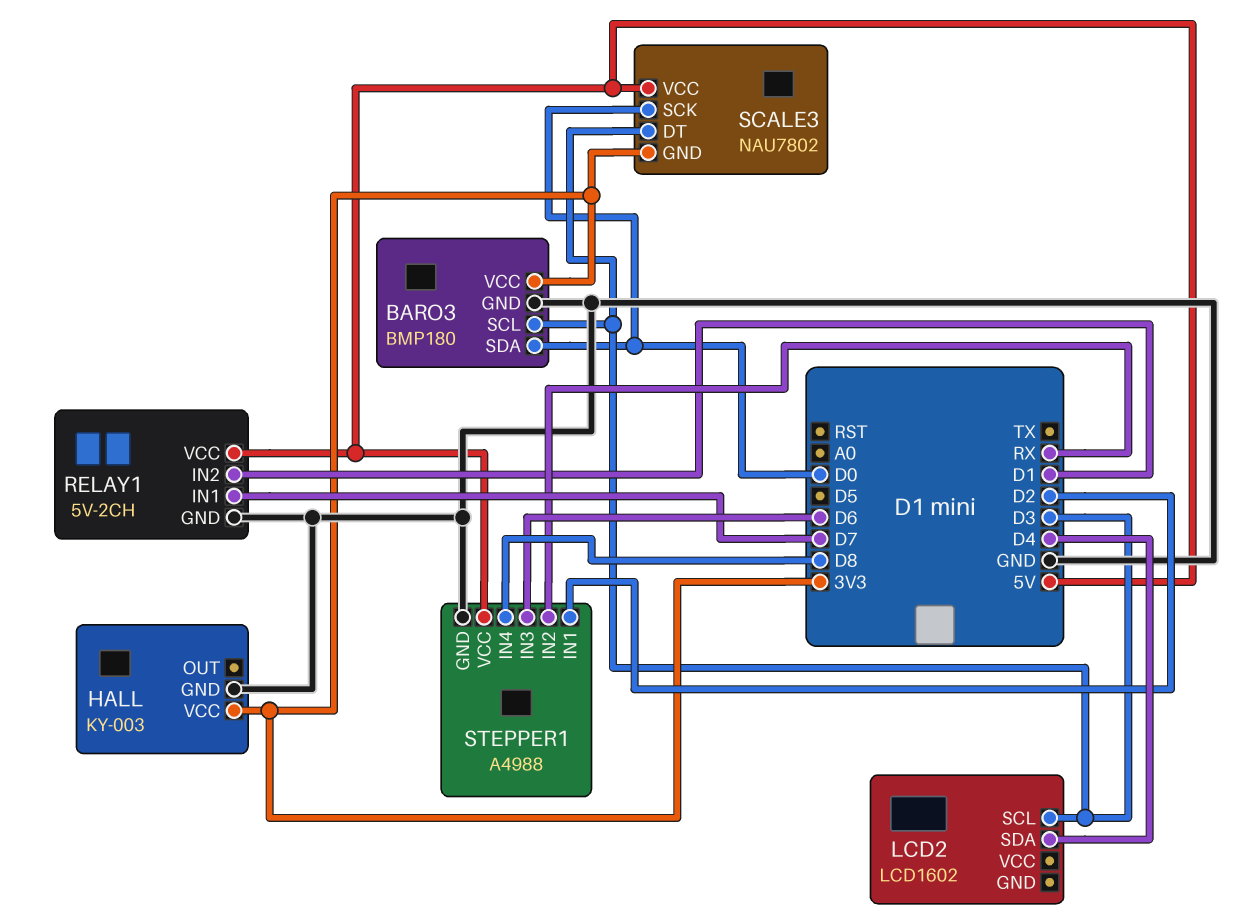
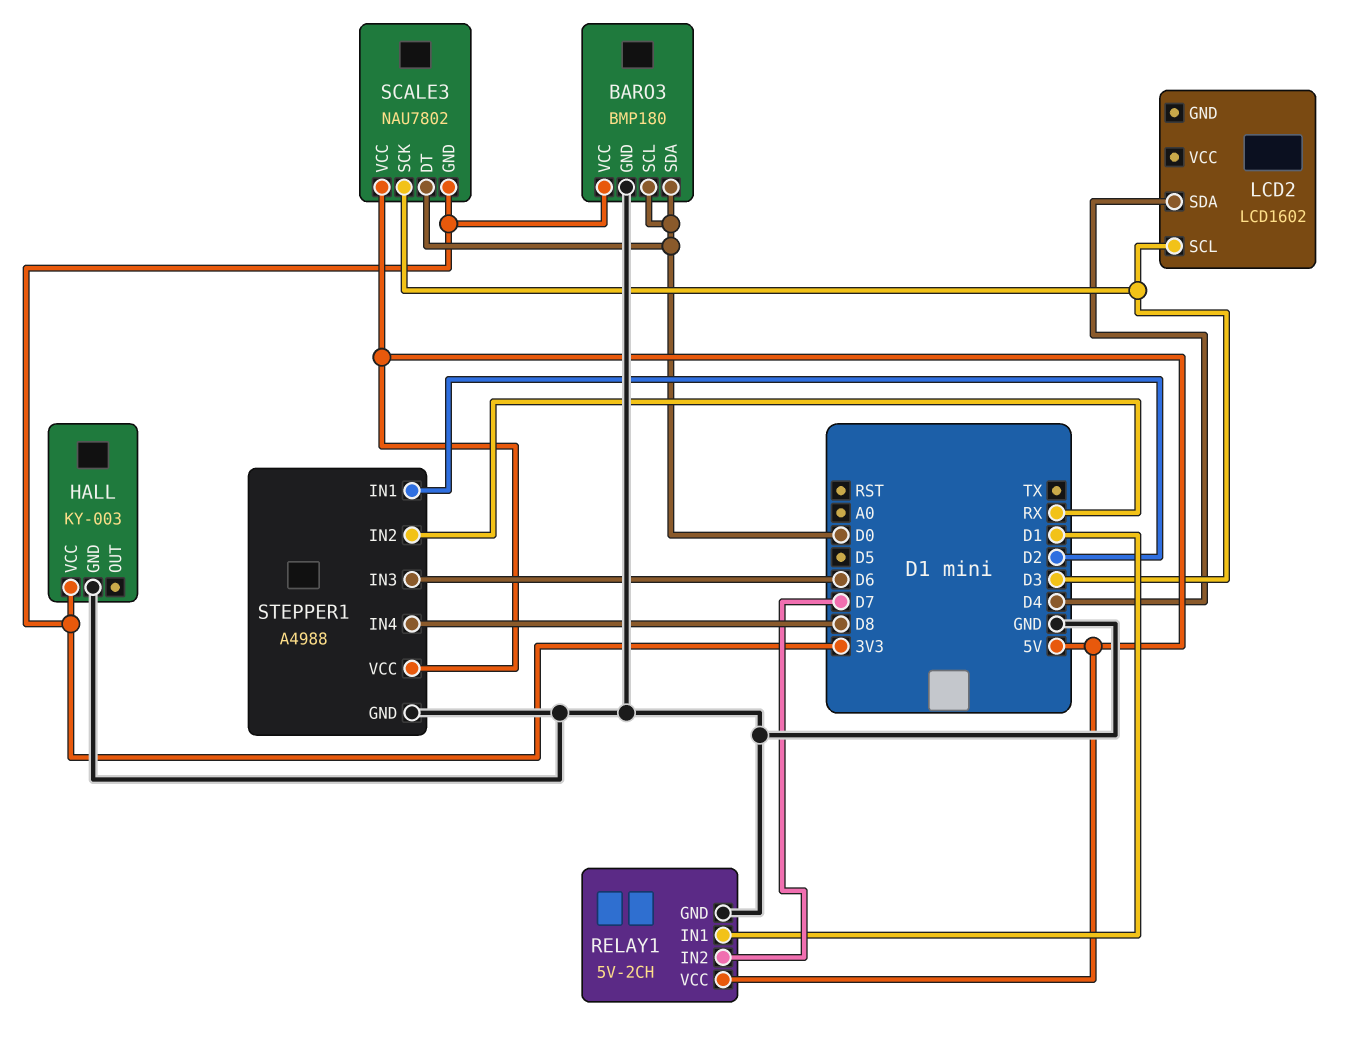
BARO3 pin SCL: D3 -> D0
RELAY1 pin IN1: D7 -> D1
RELAY1 pin IN2: D1 -> D7
SCALE3 pin DT: D3 -> D0
SCALE3 pin SCK: D0 -> D3

